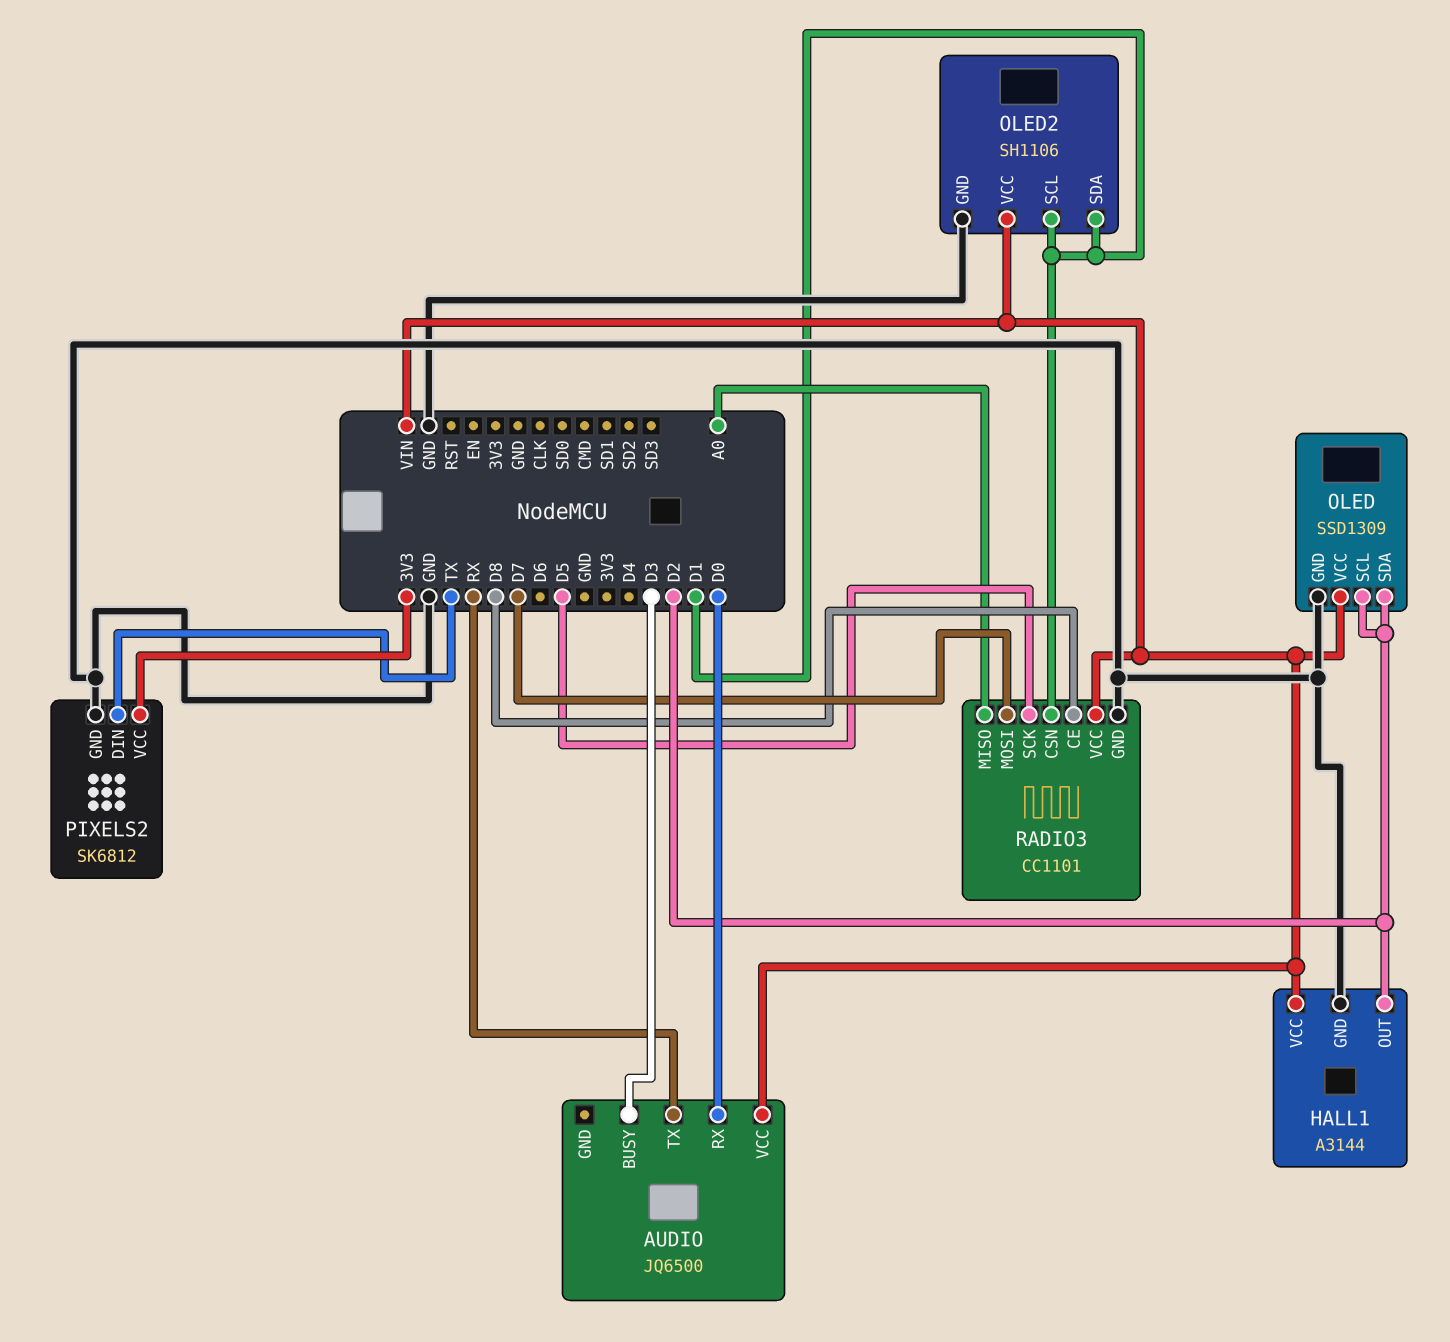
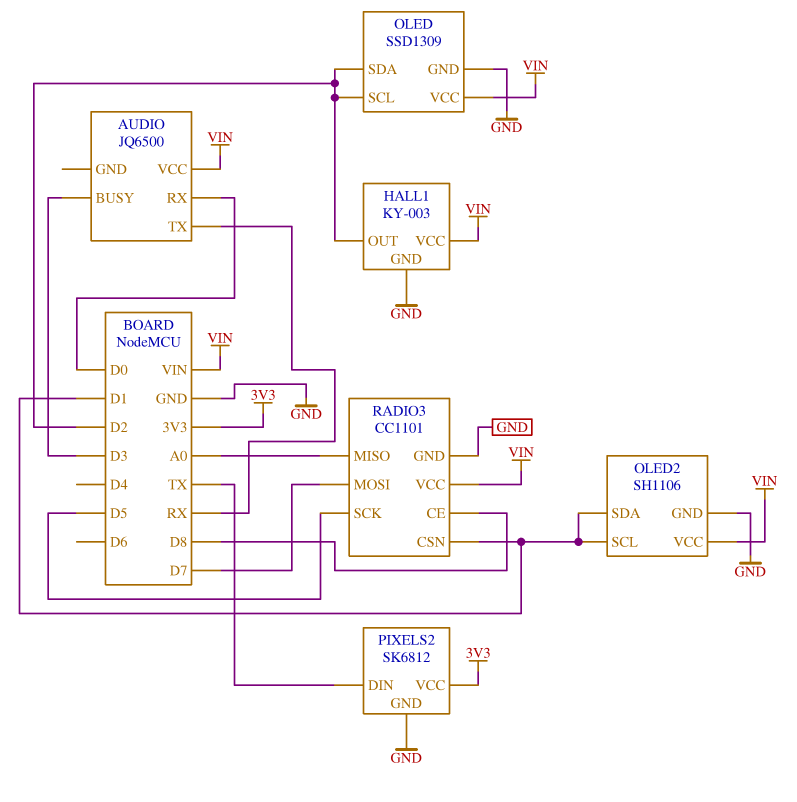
HALL1: A3144 -> KY-003

